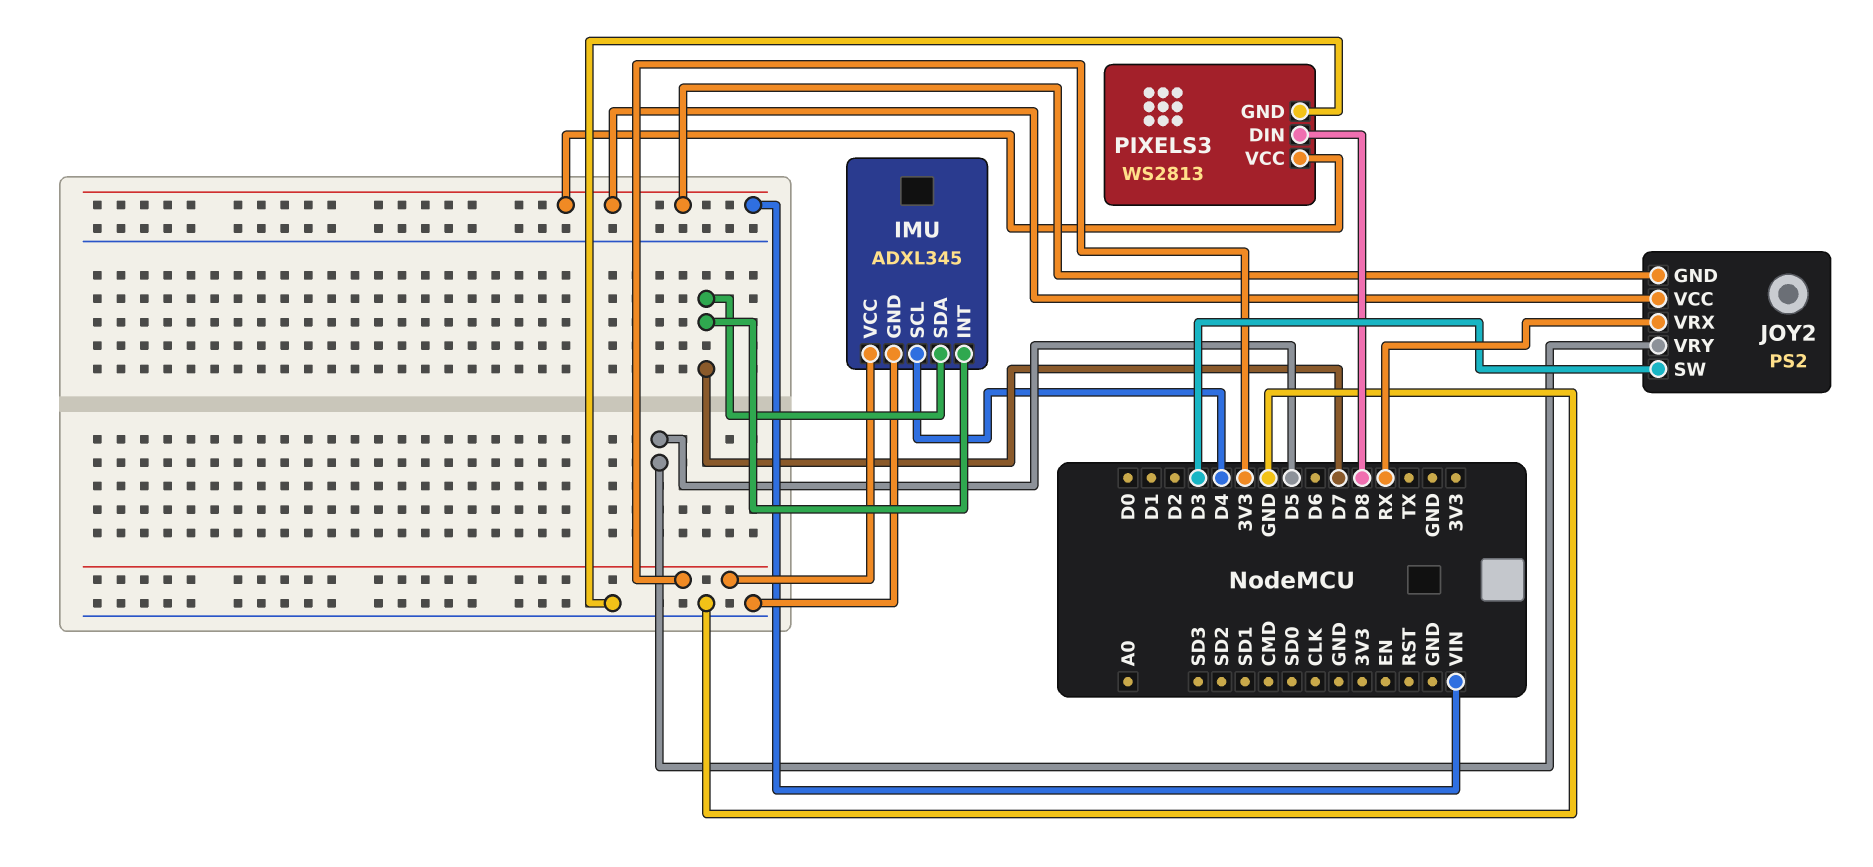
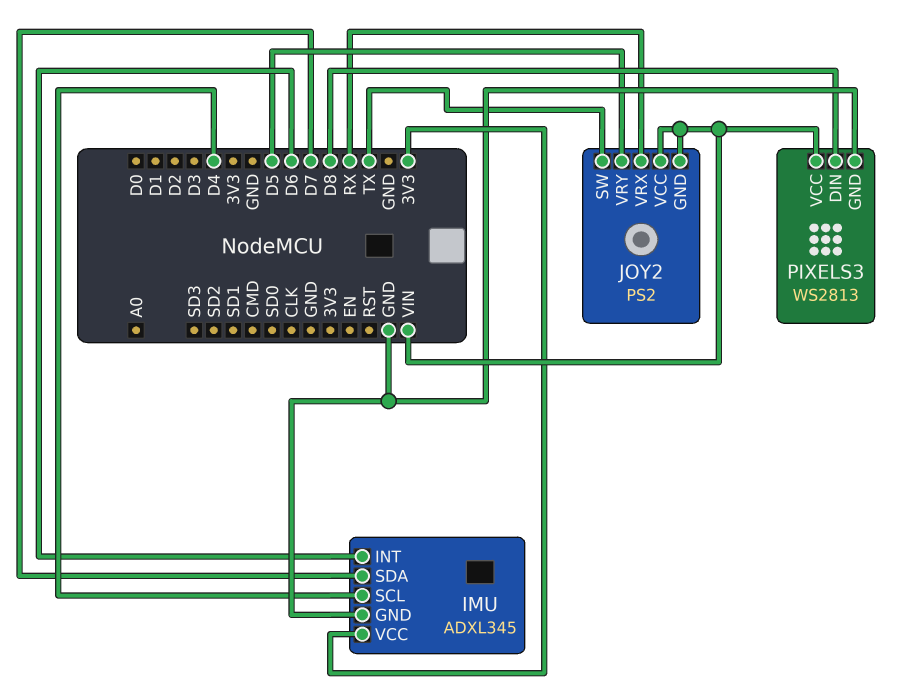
IMU pin INT: D7 -> D6
JOY2 pin SW: D3 -> TX

